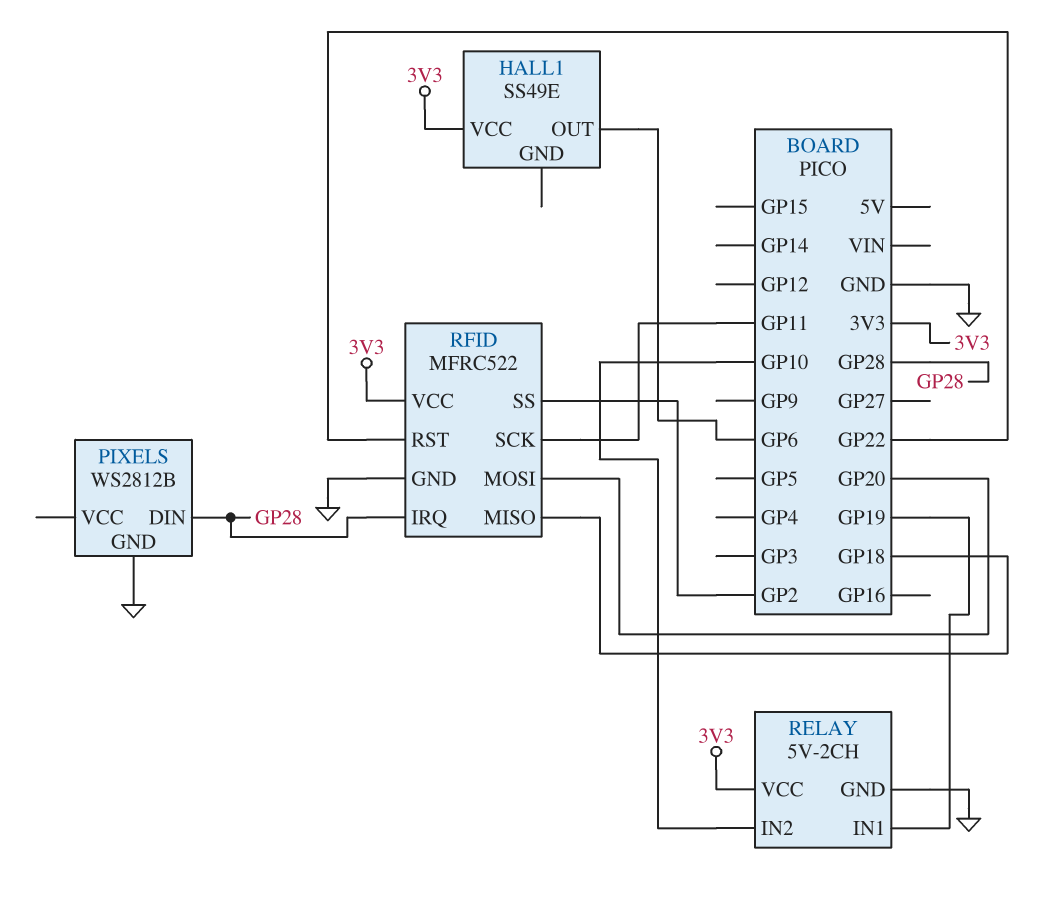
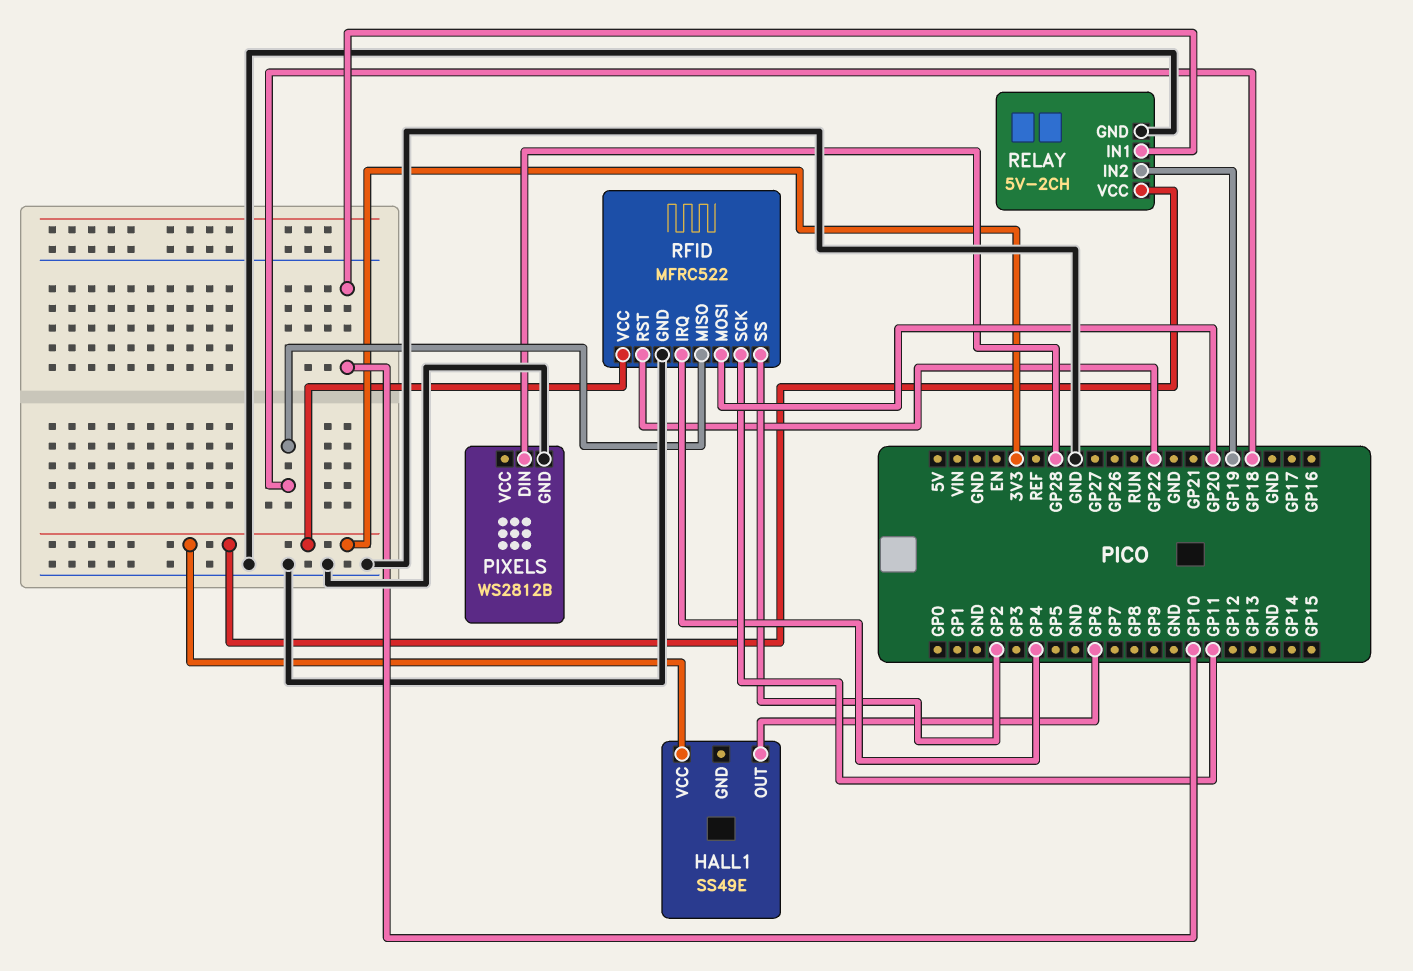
RELAY pin IN1: GP19 -> GP10
RELAY pin IN2: GP10 -> GP19
RFID pin IRQ: GP28 -> GP4

